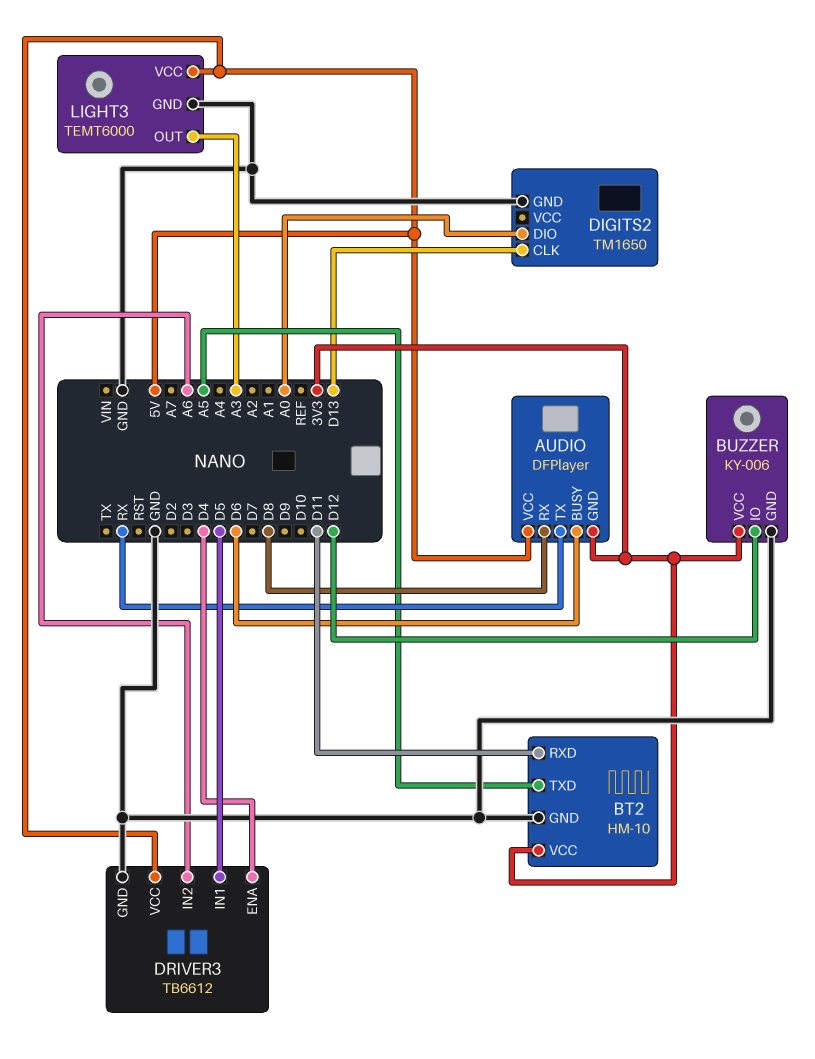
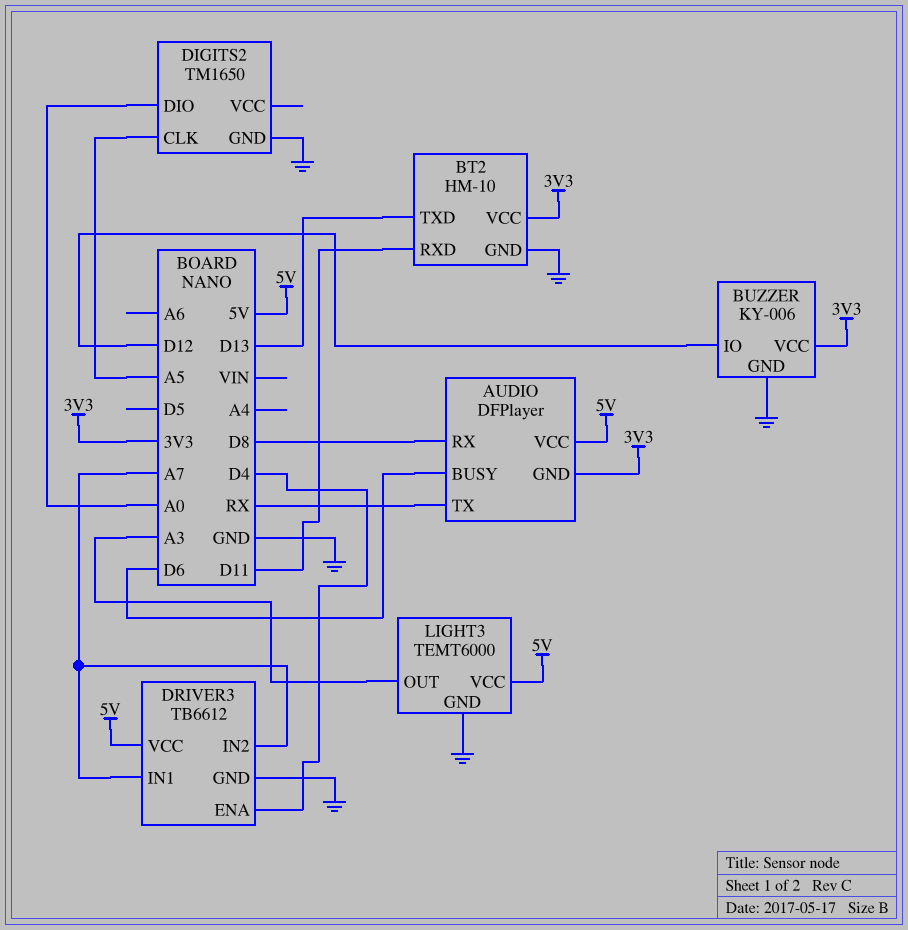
BT2 pin TXD: A5 -> D13
DIGITS2 pin CLK: D13 -> A5
DRIVER3 pin IN1: D5 -> A7
DRIVER3 pin IN2: A6 -> A7

